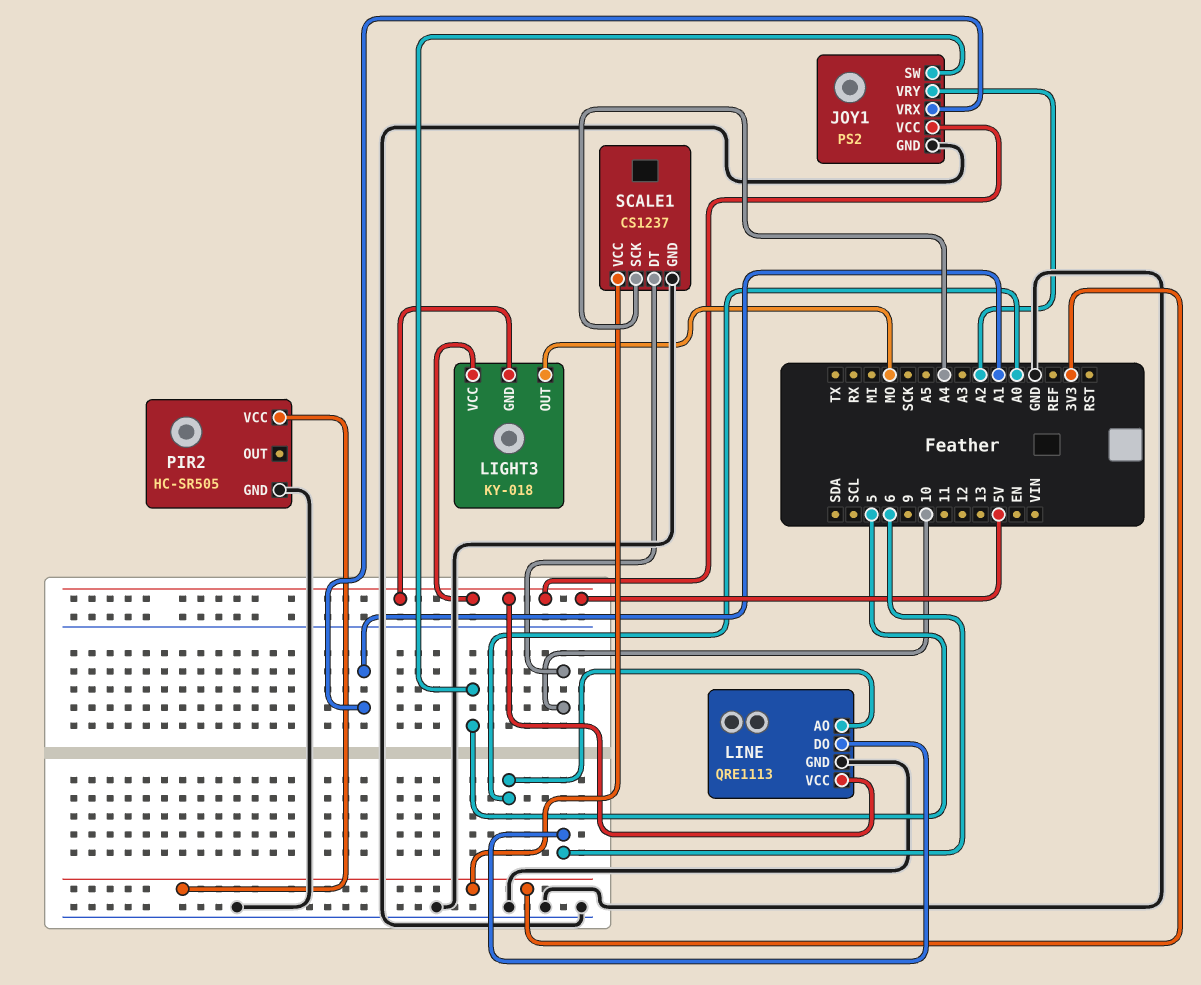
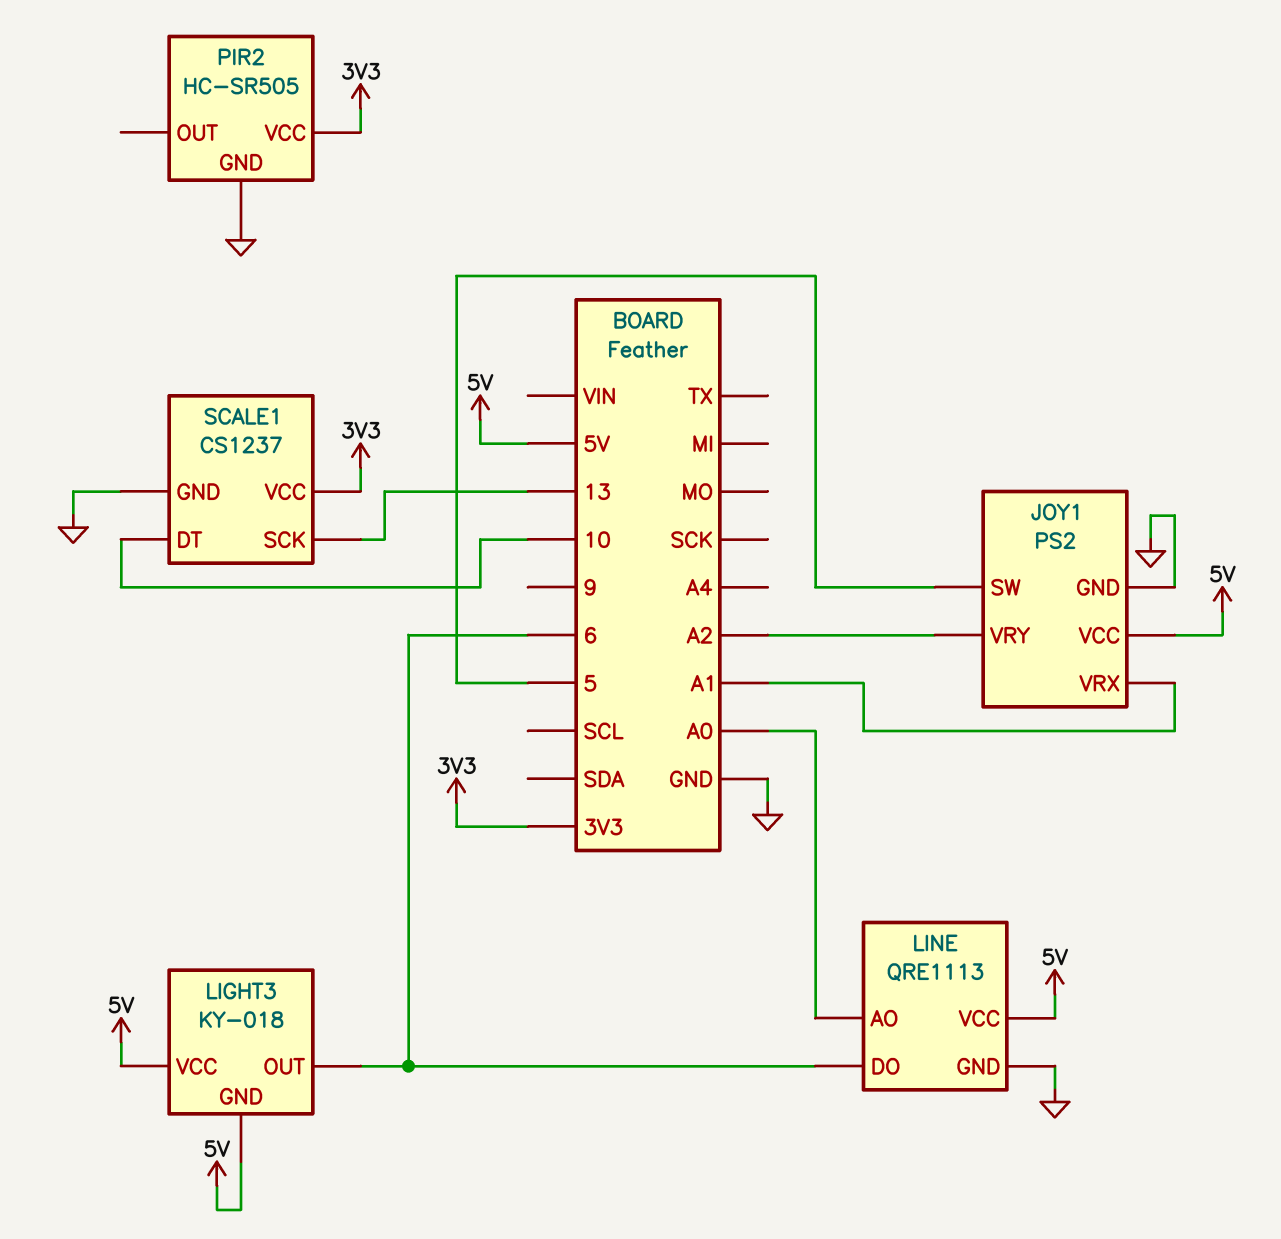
LIGHT3 pin OUT: MO -> 6
SCALE1 pin SCK: A4 -> 13

